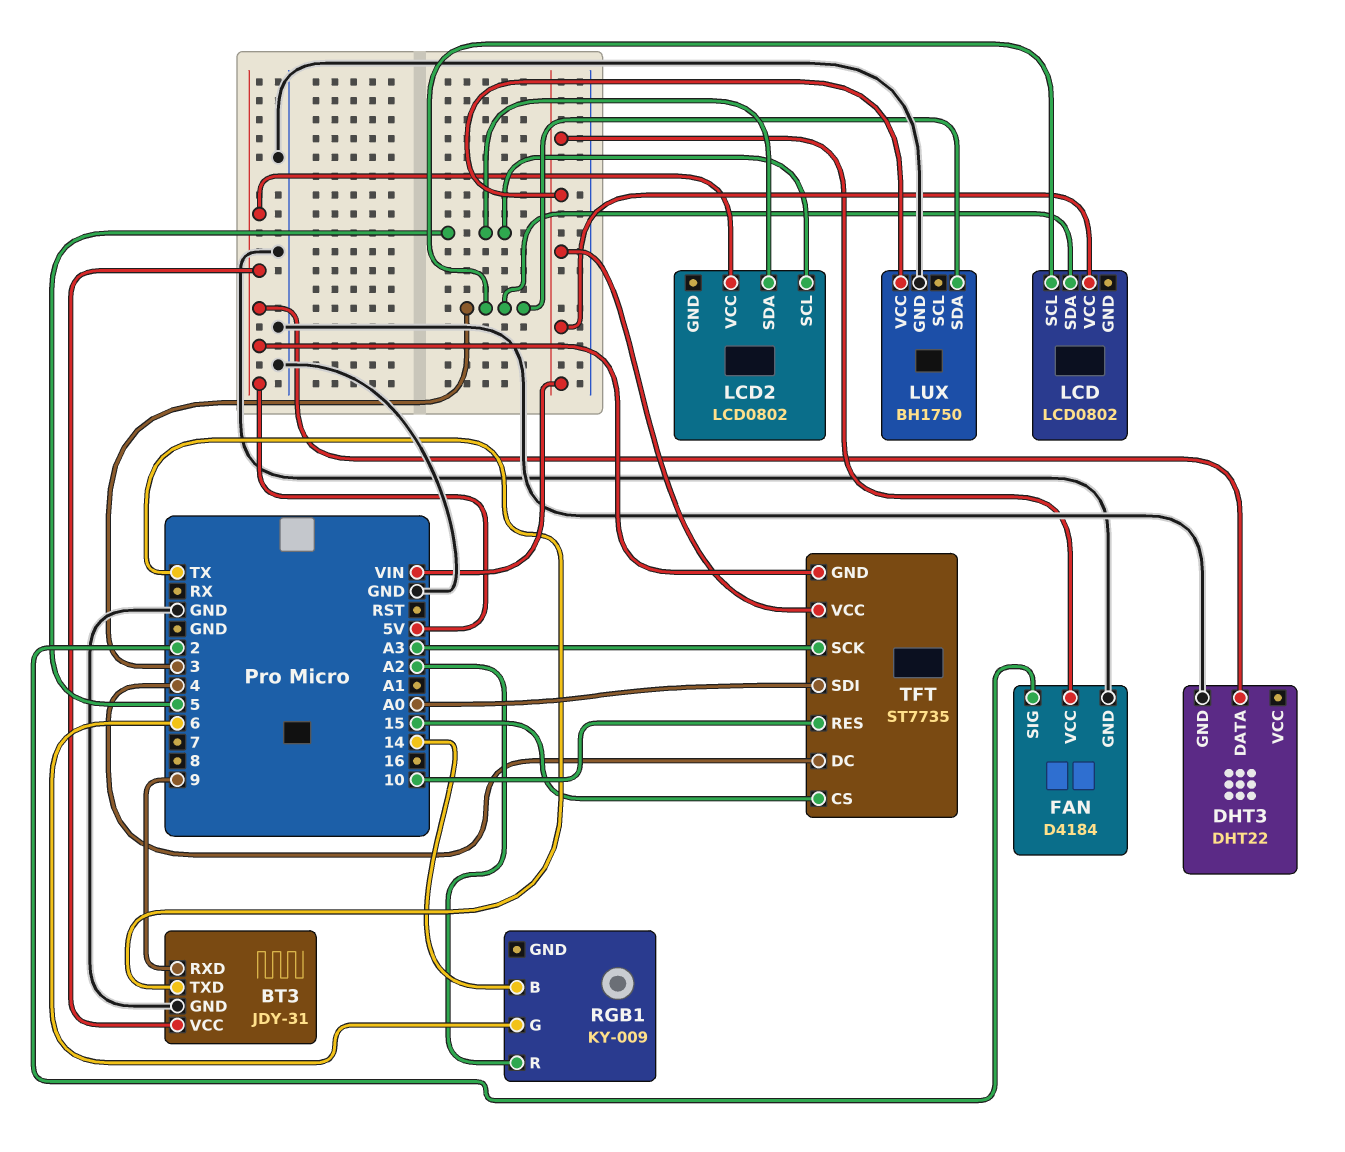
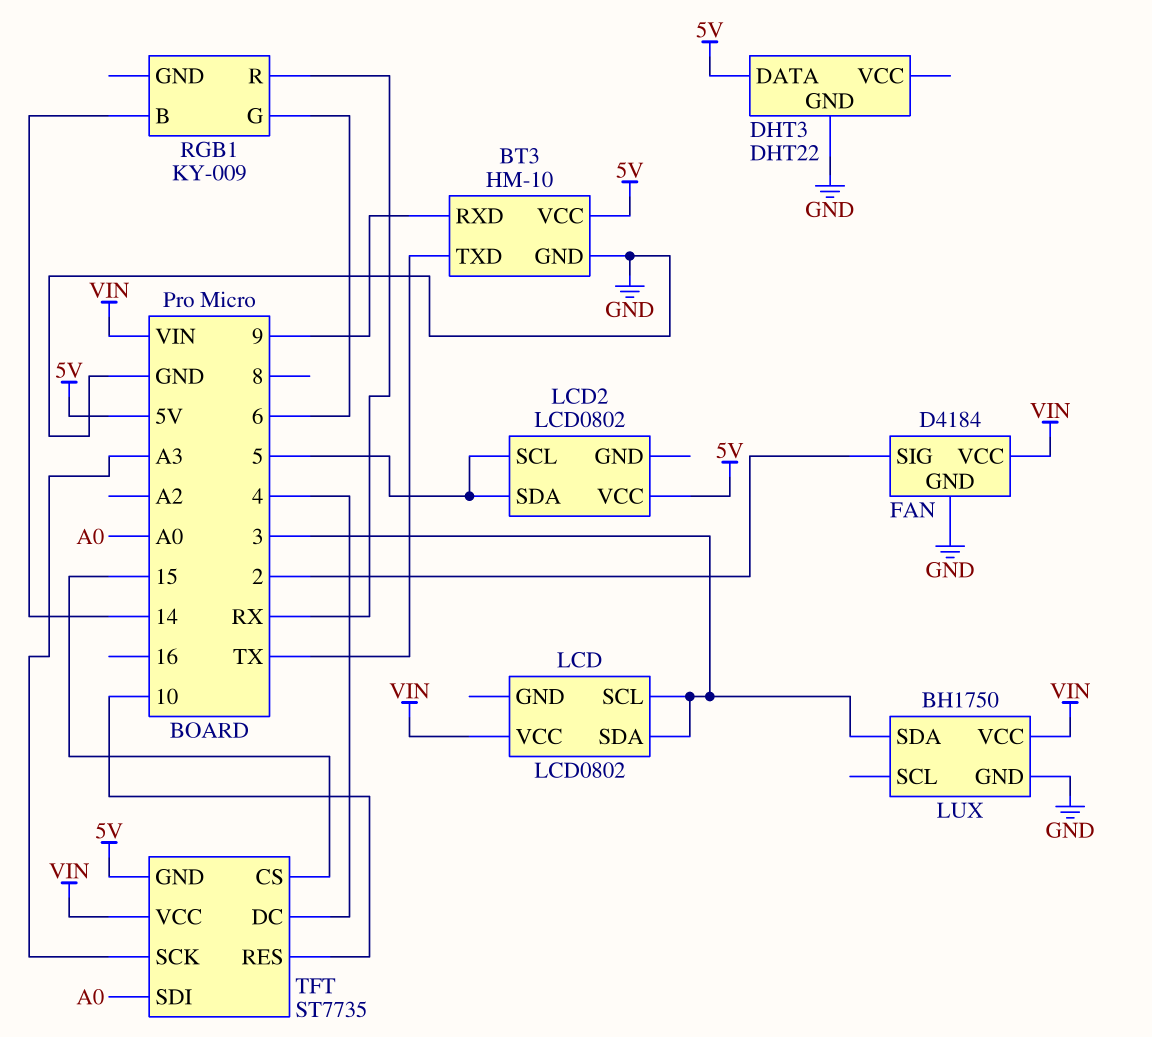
BT3: JDY-31 -> HM-10
RGB1 pin R: A2 -> RX

